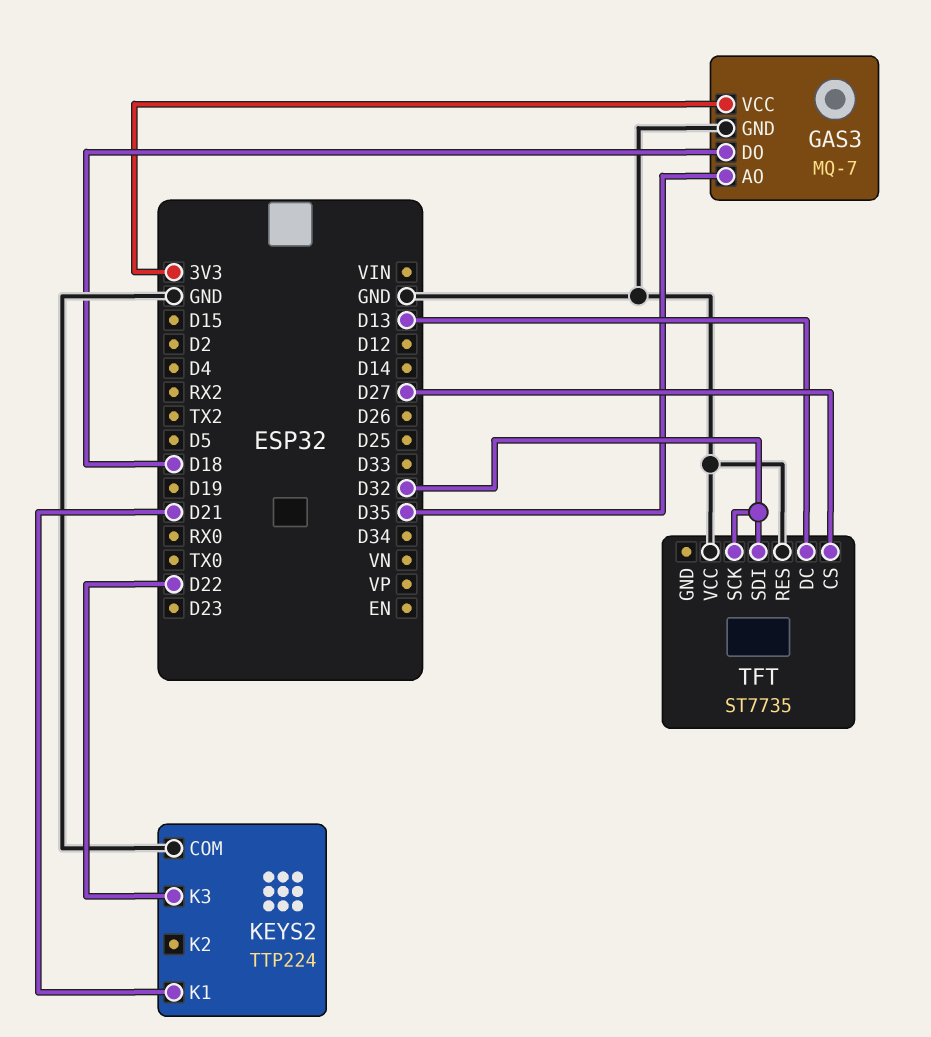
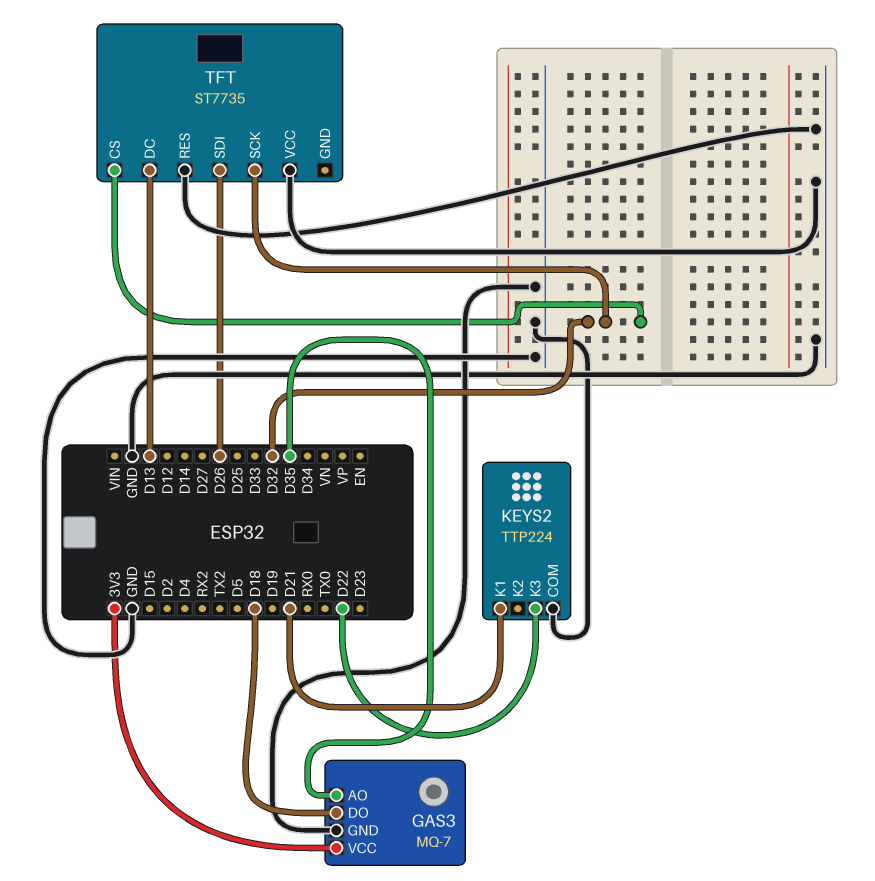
TFT pin CS: D27 -> D32
TFT pin SDI: D32 -> D26

